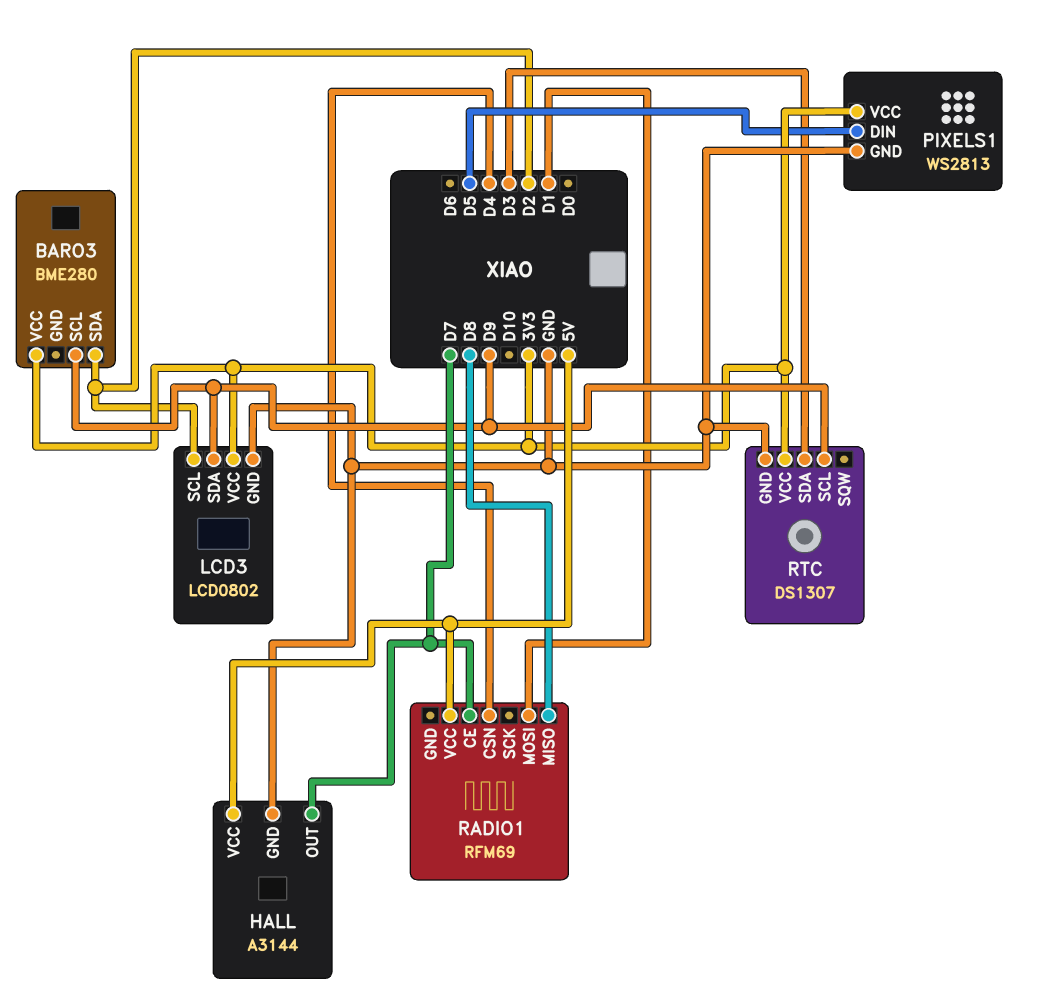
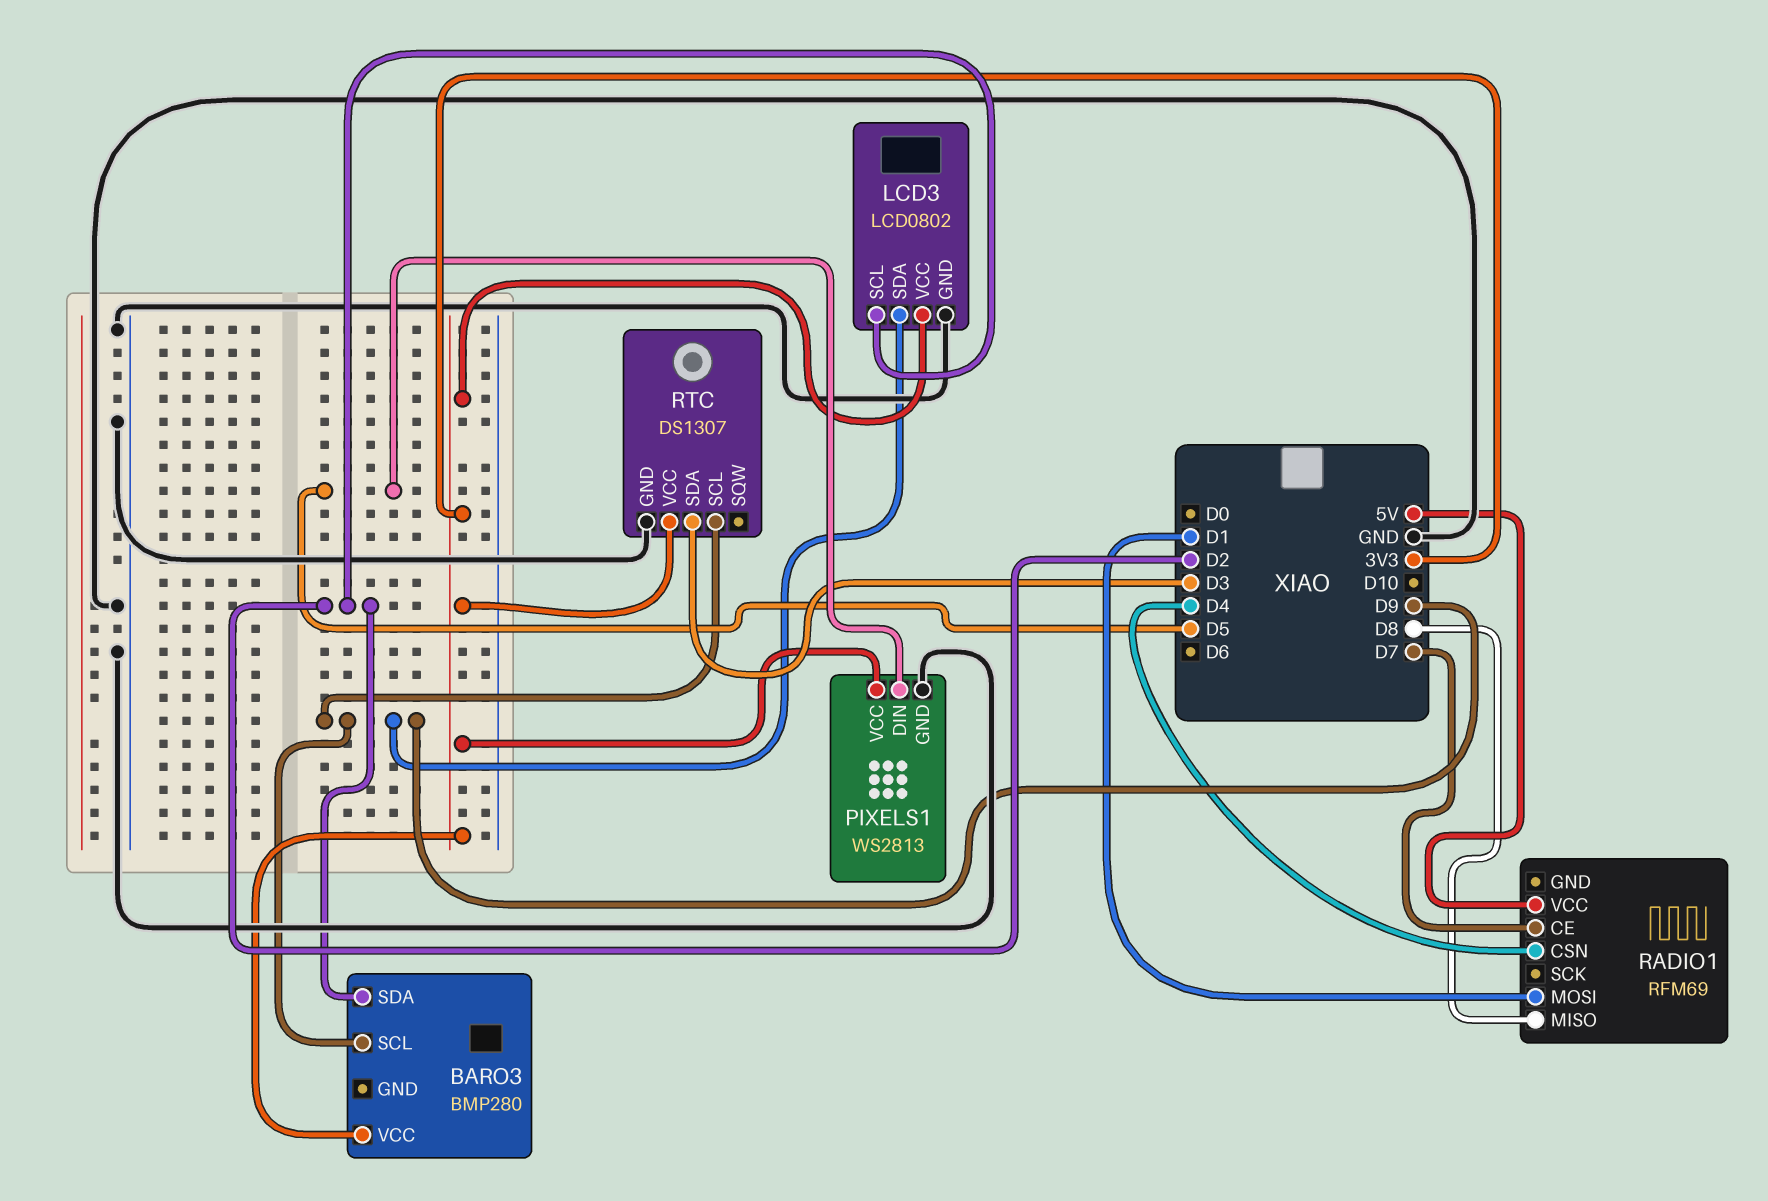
BARO3: BME280 -> BMP280
HALL: A3144 -> none
HALL pin GND: GND -> none
HALL pin OUT: D7 -> none
HALL pin VCC: 5V -> none

